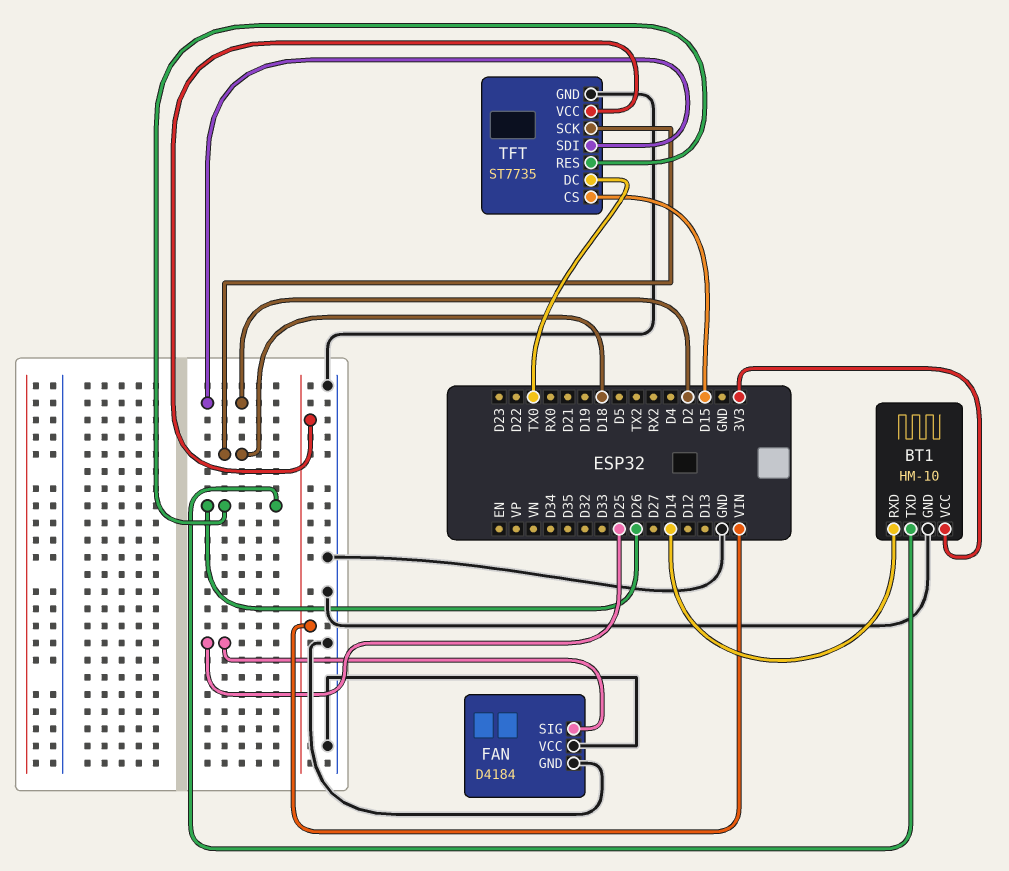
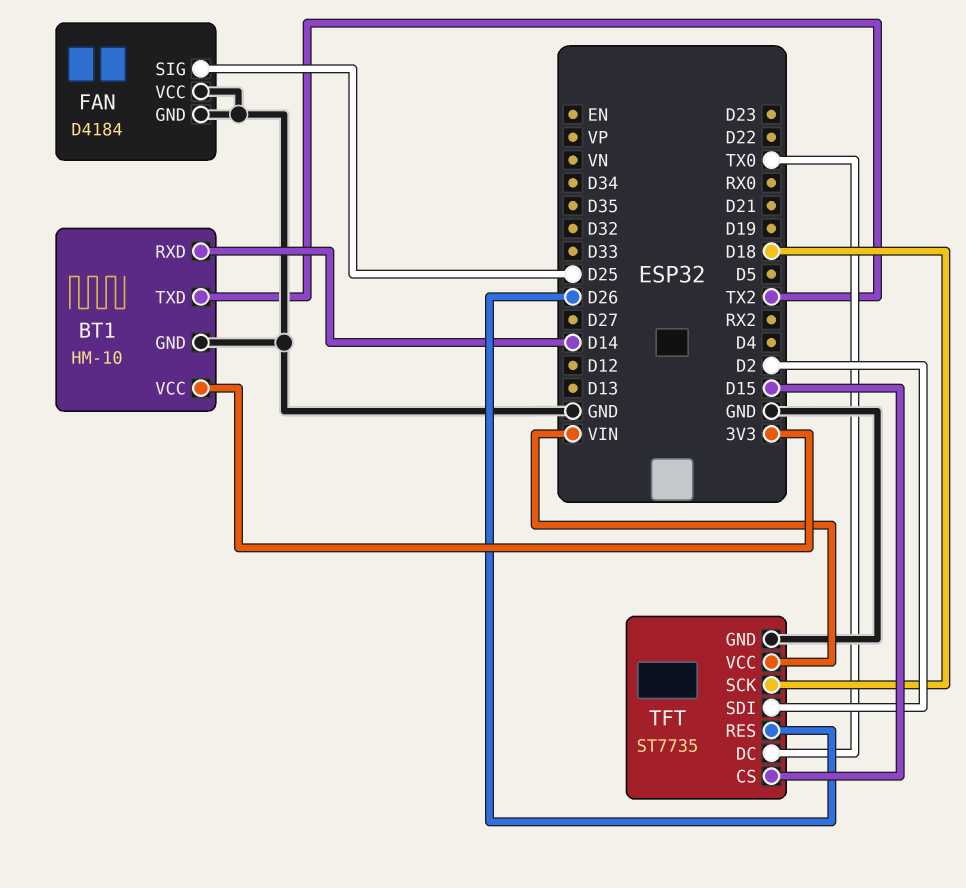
BT1 pin TXD: D26 -> TX2

